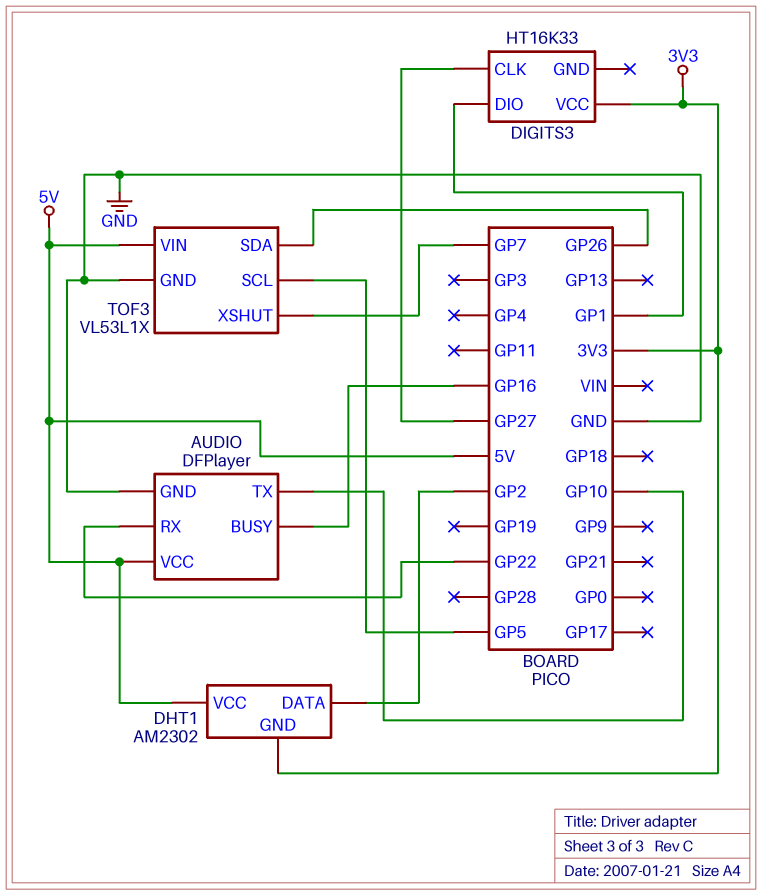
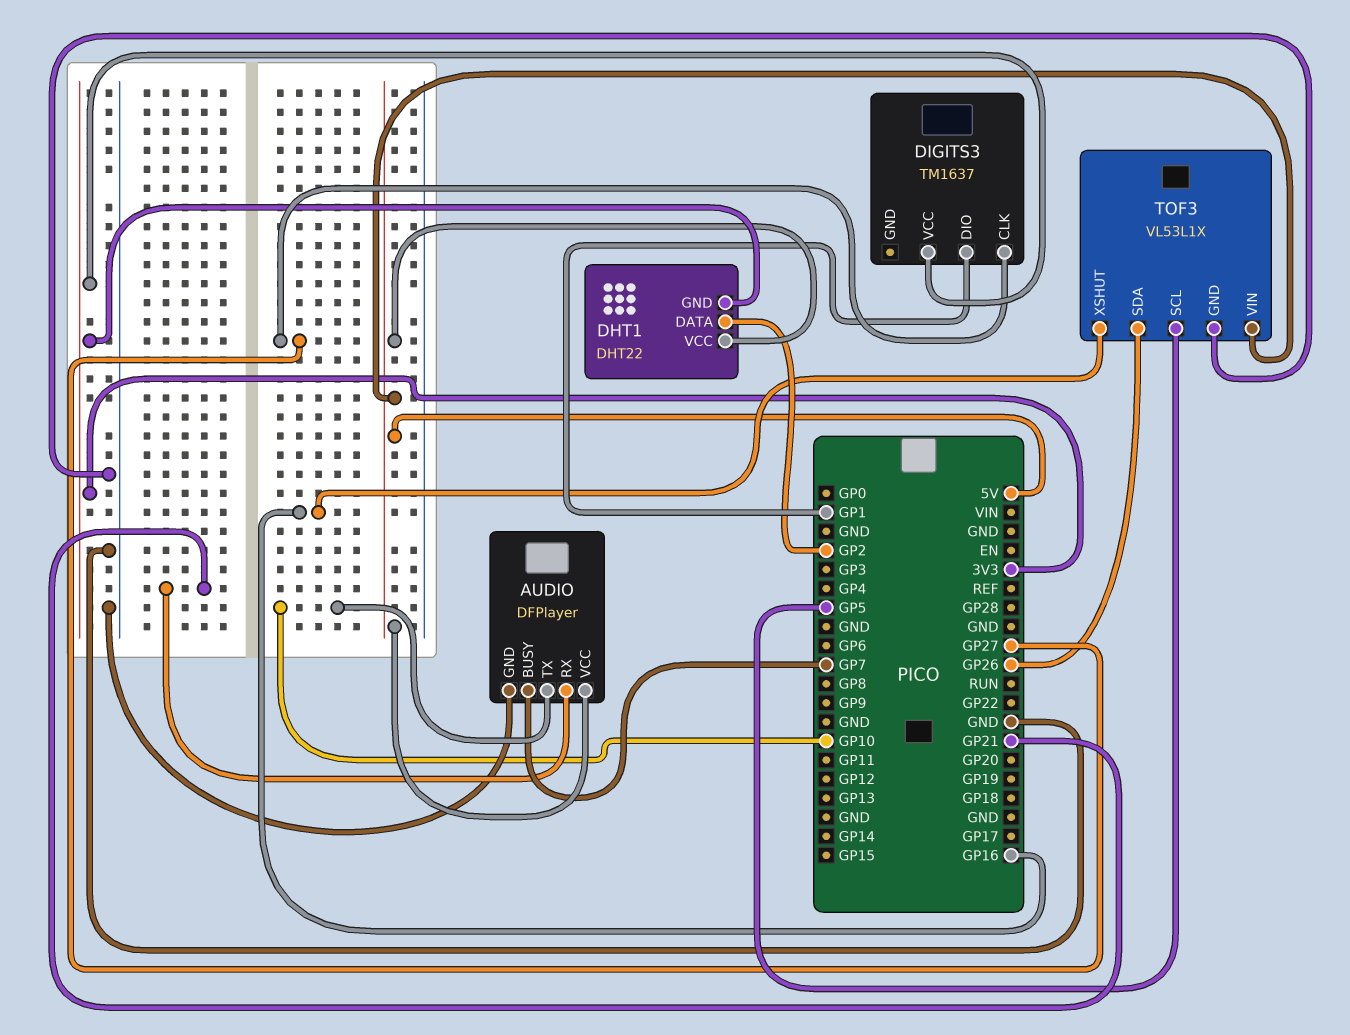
AUDIO pin BUSY: GP16 -> GP7
AUDIO pin RX: GP22 -> GP21
DHT1: AM2302 -> DHT22
DIGITS3: HT16K33 -> TM1637
TOF3 pin XSHUT: GP7 -> GP16

